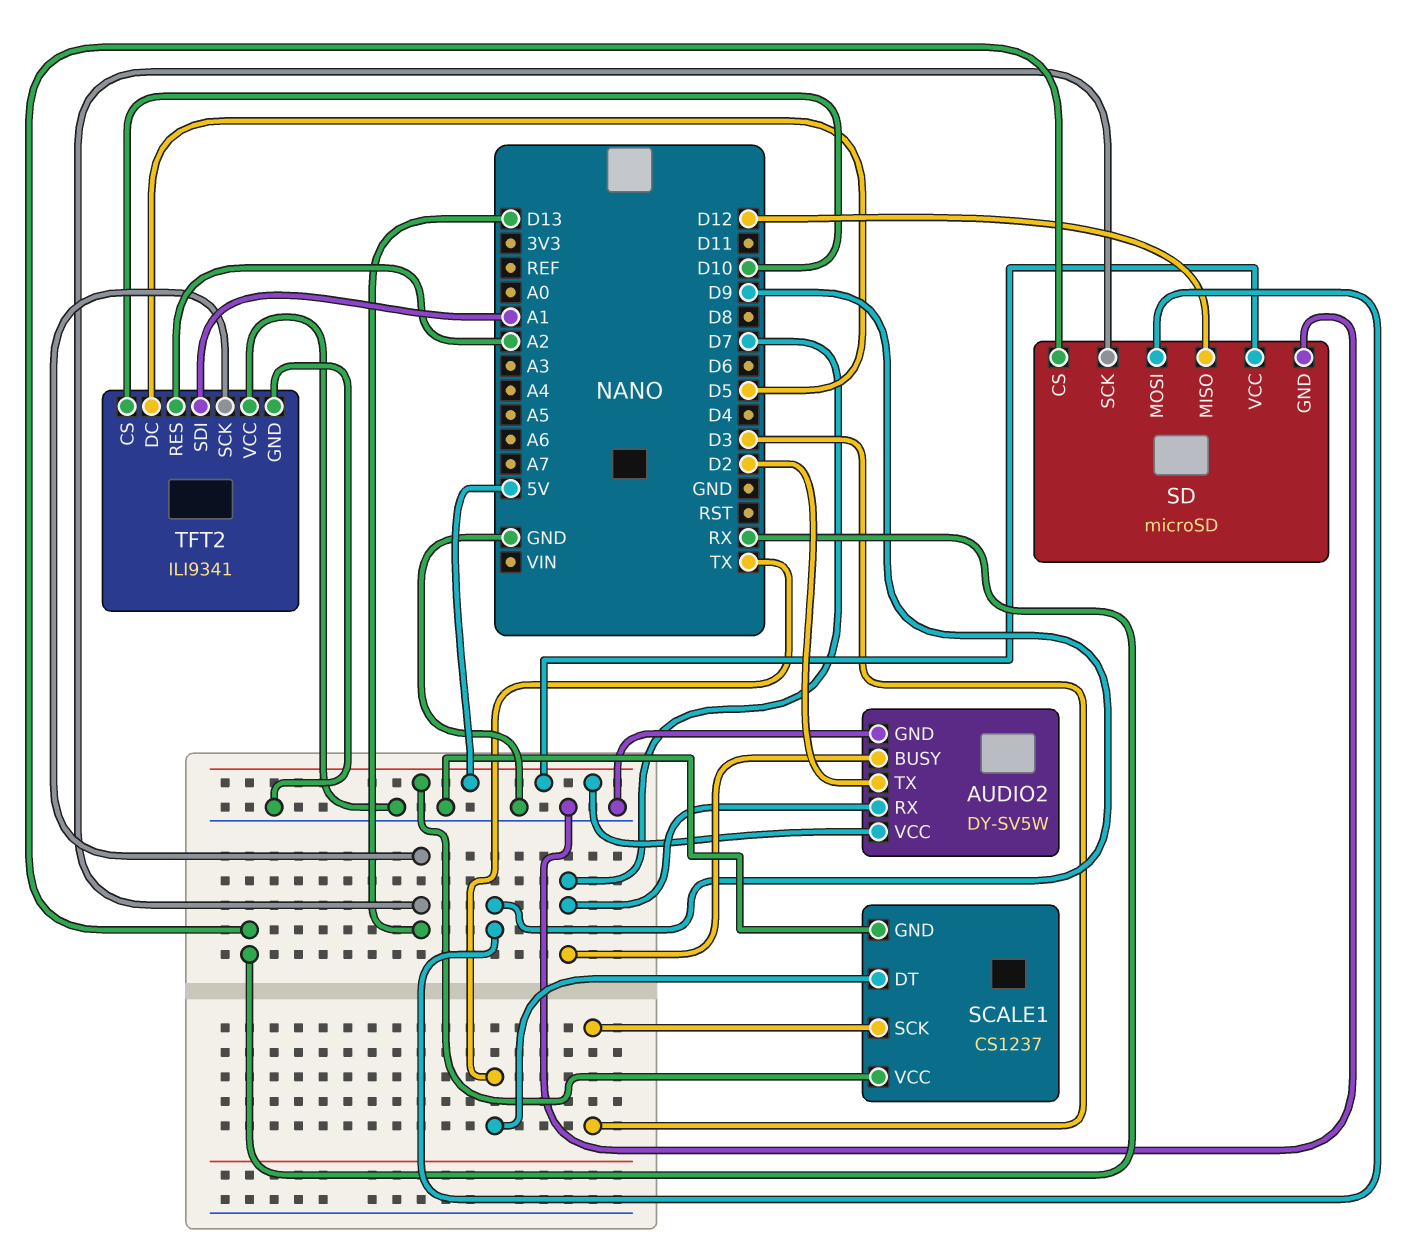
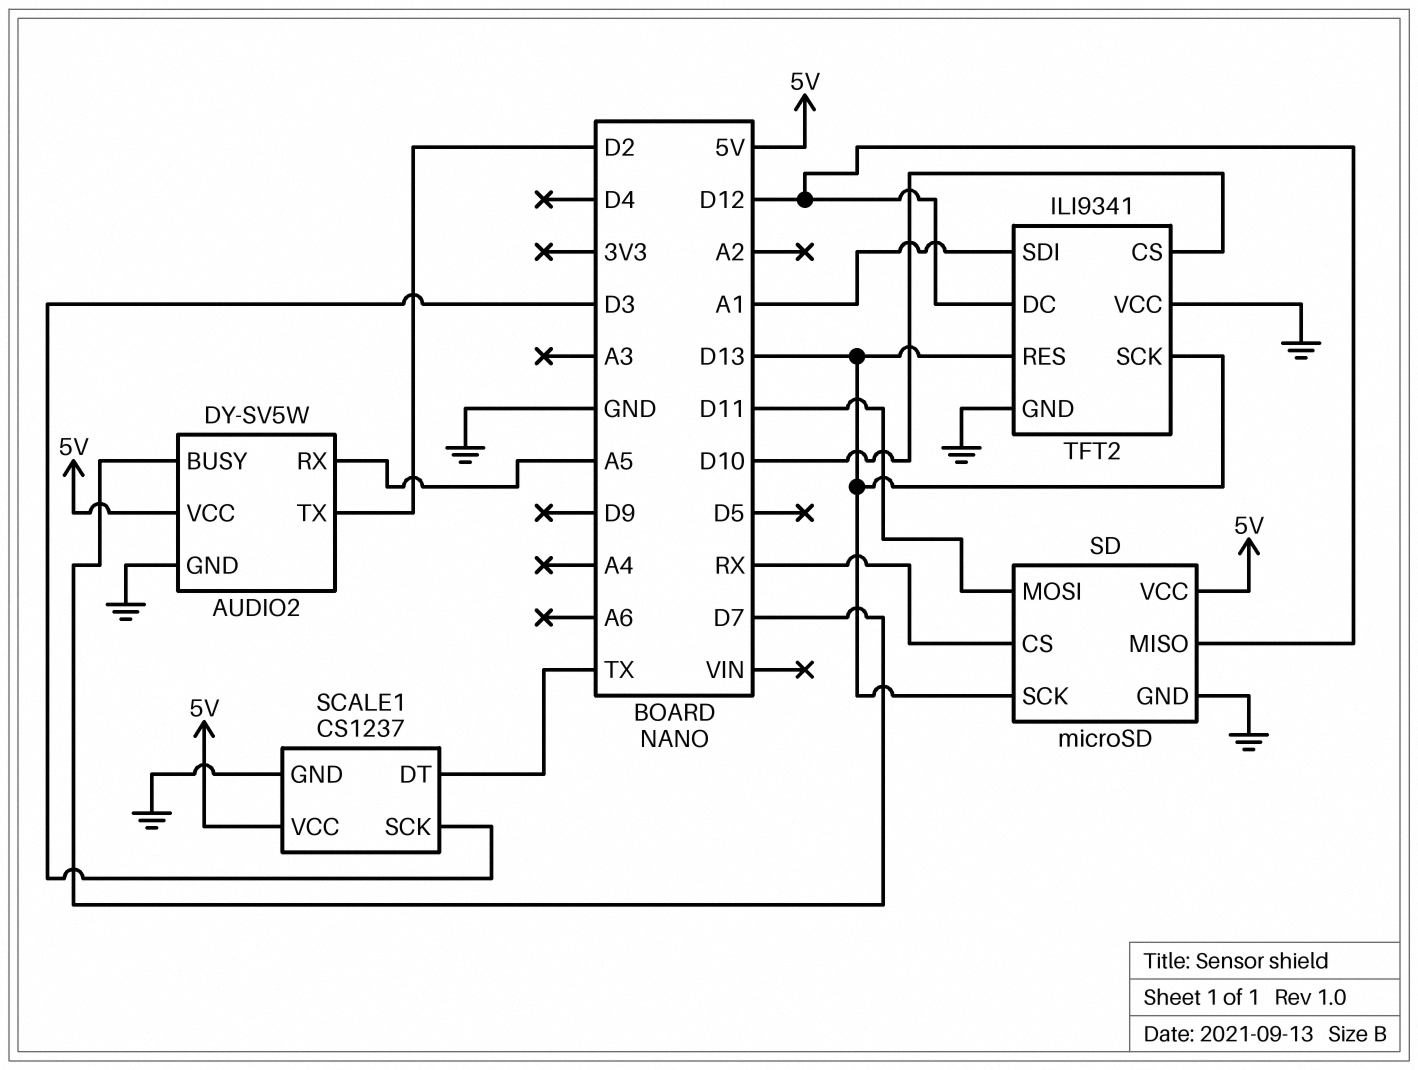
AUDIO2 pin RX: D7 -> A5
SD pin MOSI: D9 -> D11
TFT2 pin DC: D5 -> D12
TFT2 pin RES: A2 -> D13

